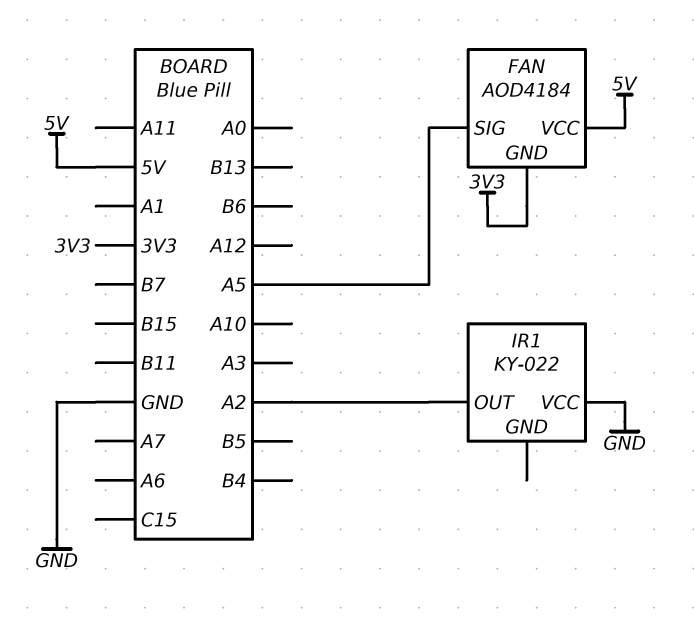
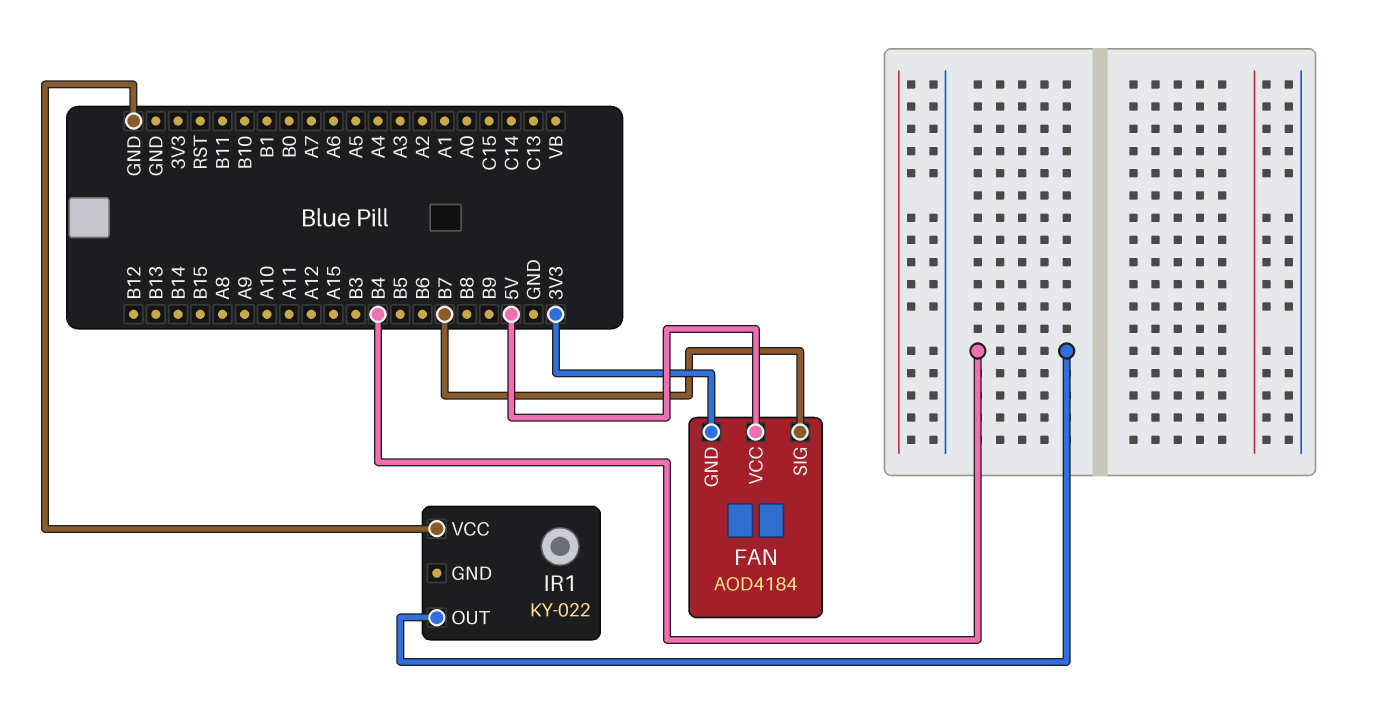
FAN pin SIG: A5 -> B7
IR1 pin OUT: A2 -> B4

